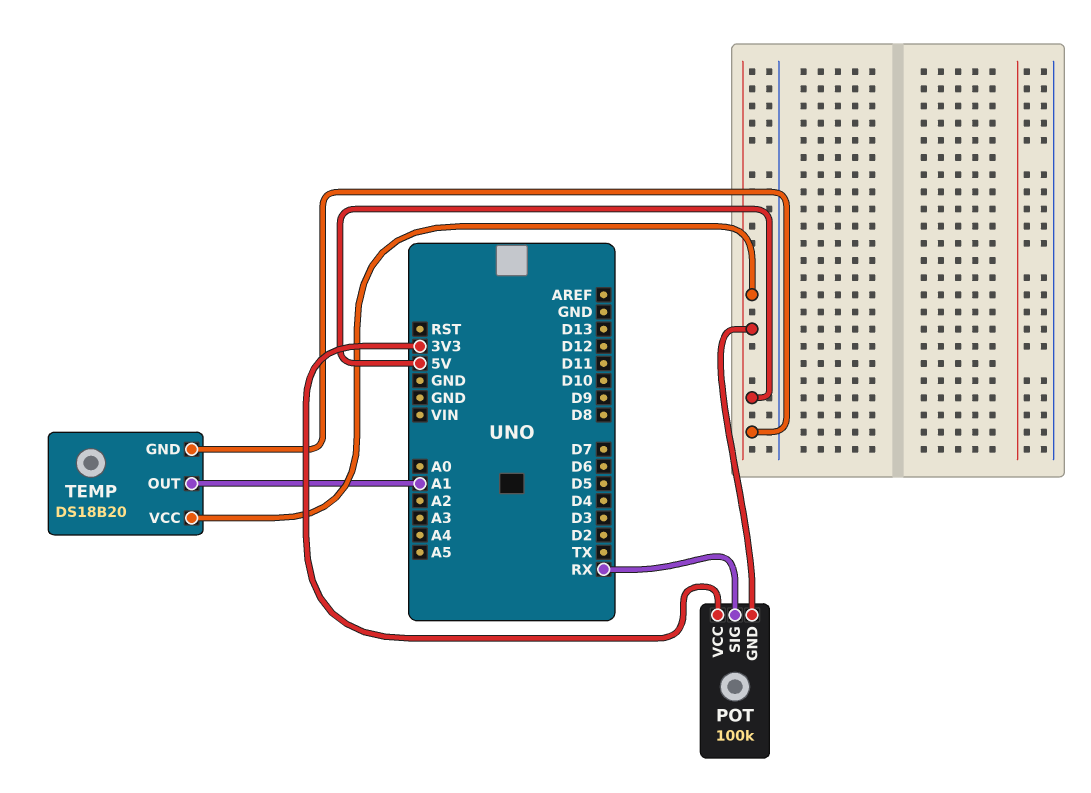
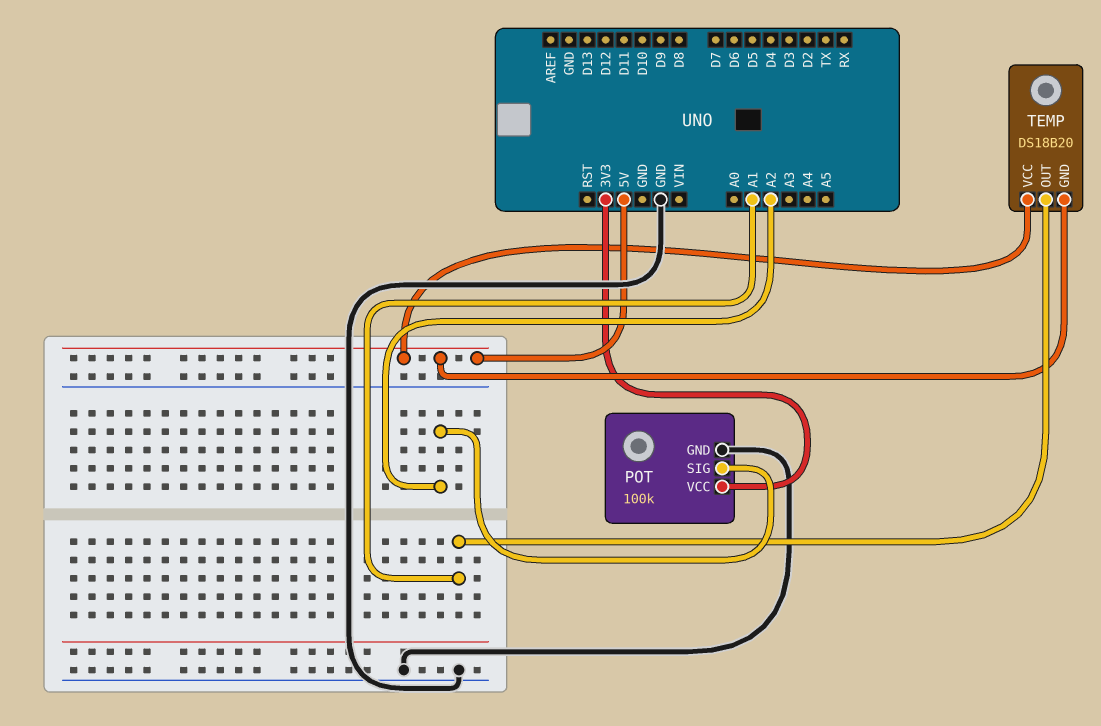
POT pin GND: 5V -> GND
POT pin SIG: RX -> A2

